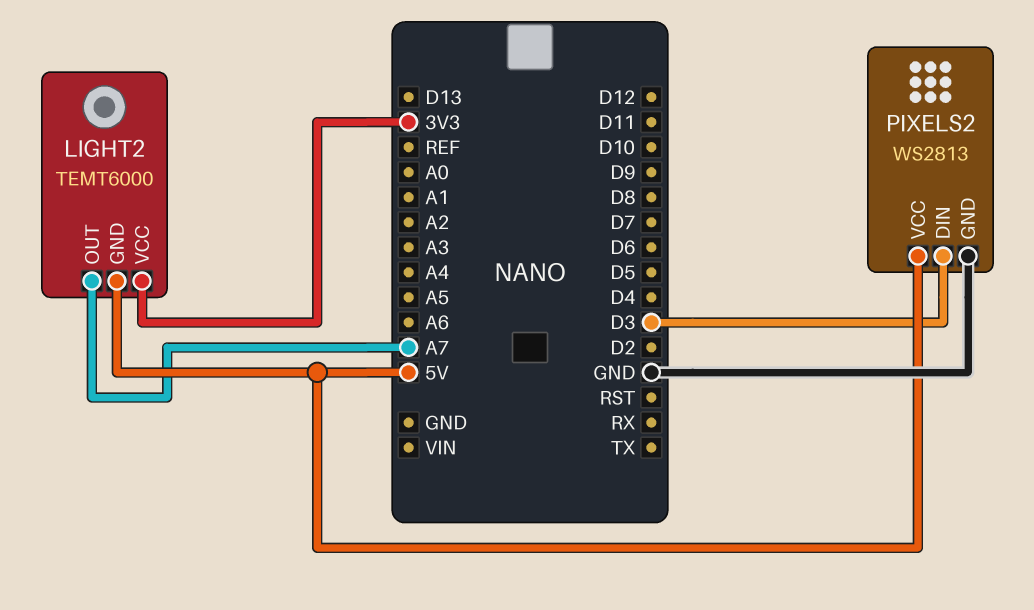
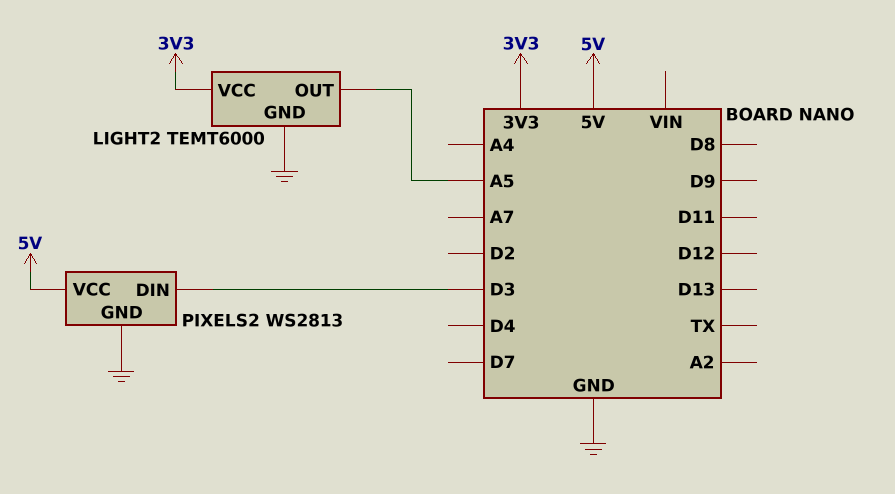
LIGHT2 pin GND: 5V -> GND
LIGHT2 pin OUT: A7 -> A5

